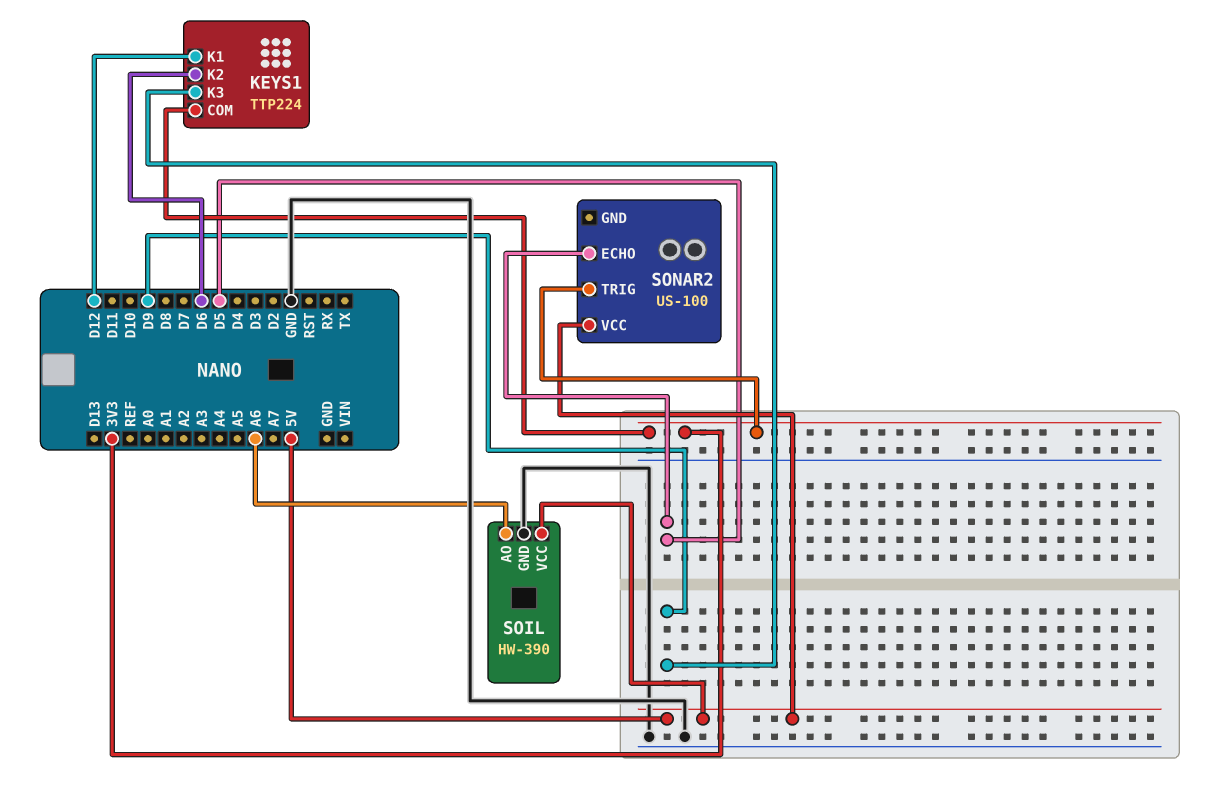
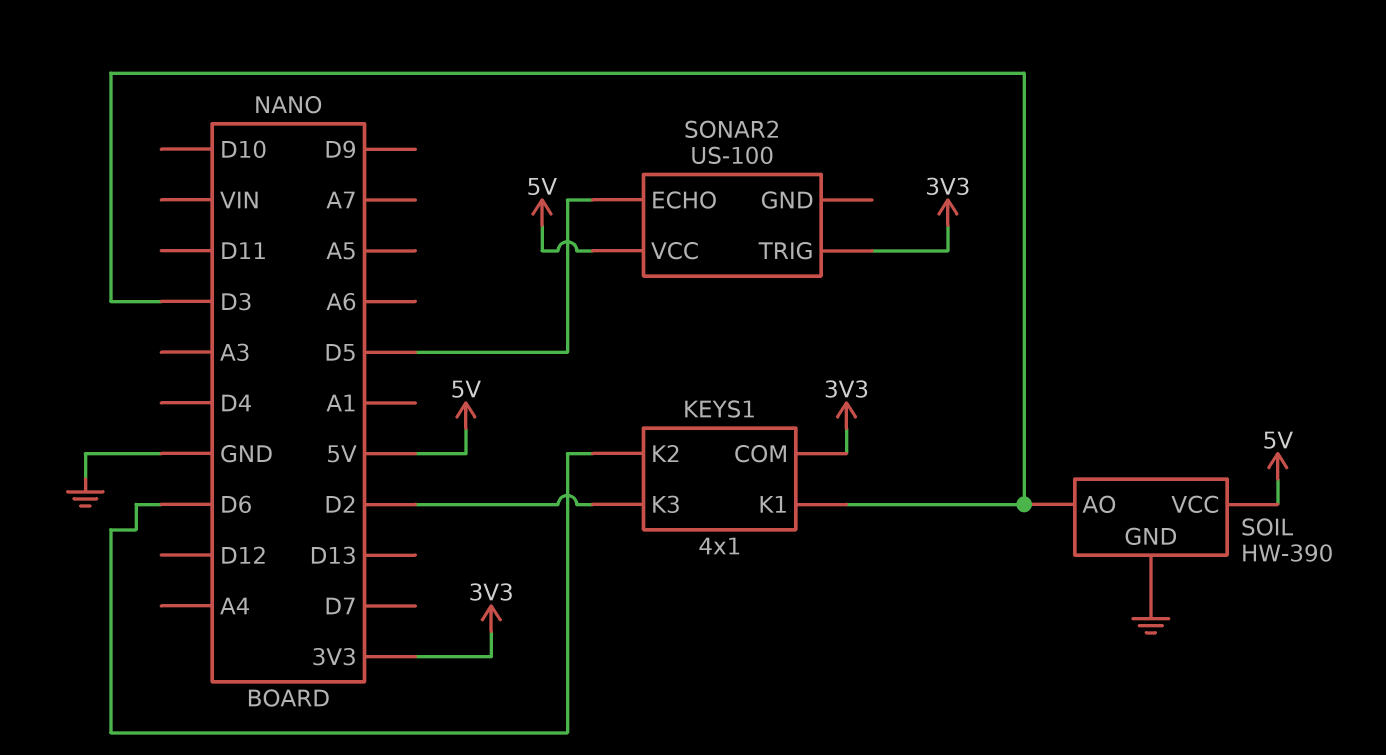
KEYS1: TTP224 -> 4x1
KEYS1 pin K1: D12 -> D3
KEYS1 pin K3: D9 -> D2
SOIL pin AO: A6 -> D3

